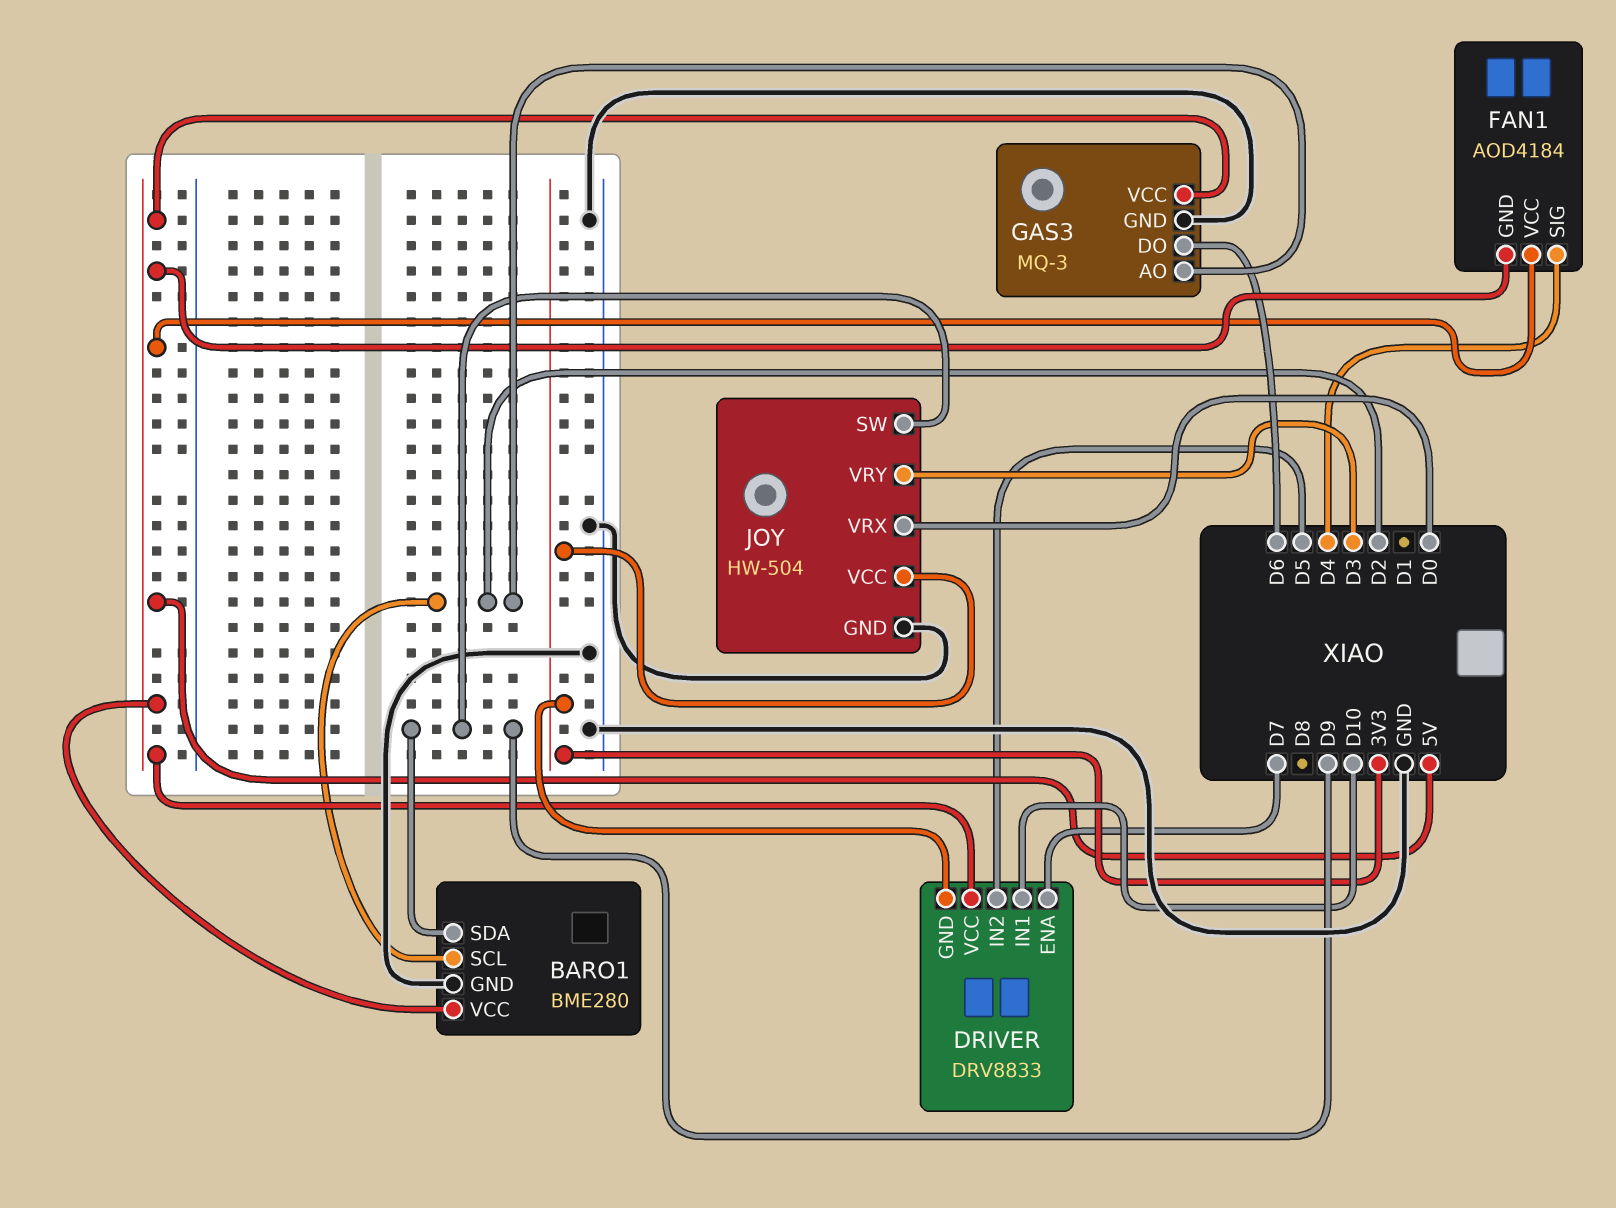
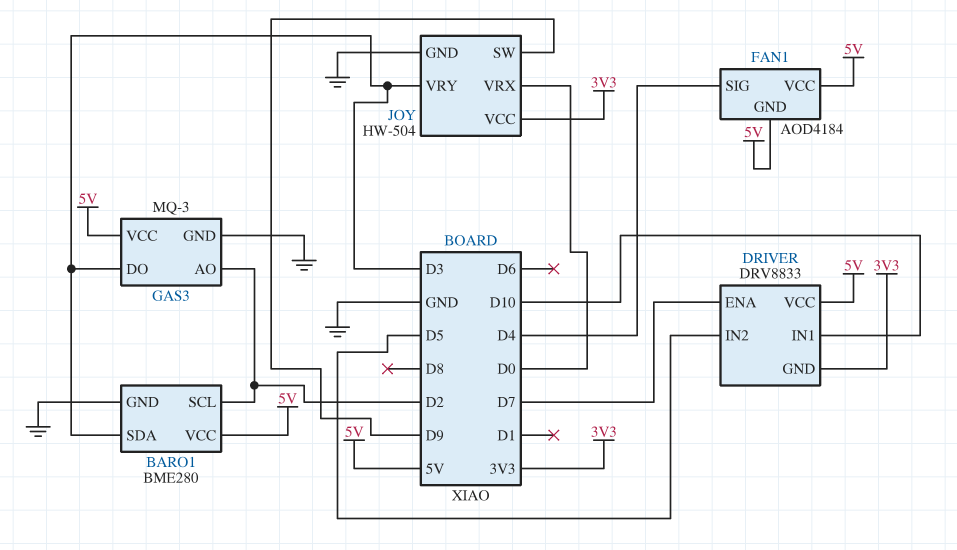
BARO1 pin SDA: D9 -> D3
GAS3 pin DO: D6 -> D3

